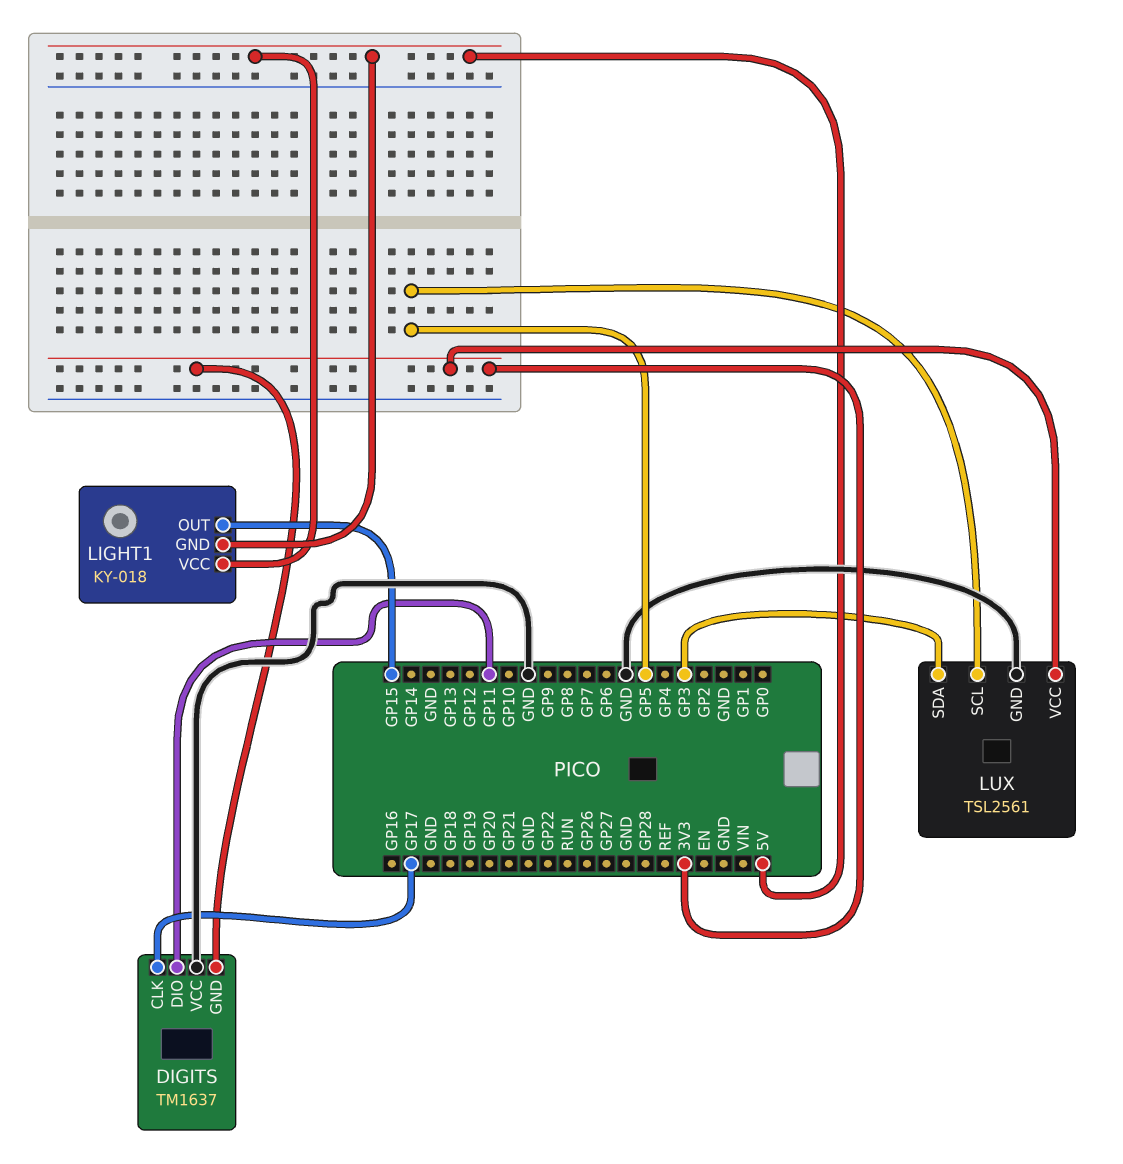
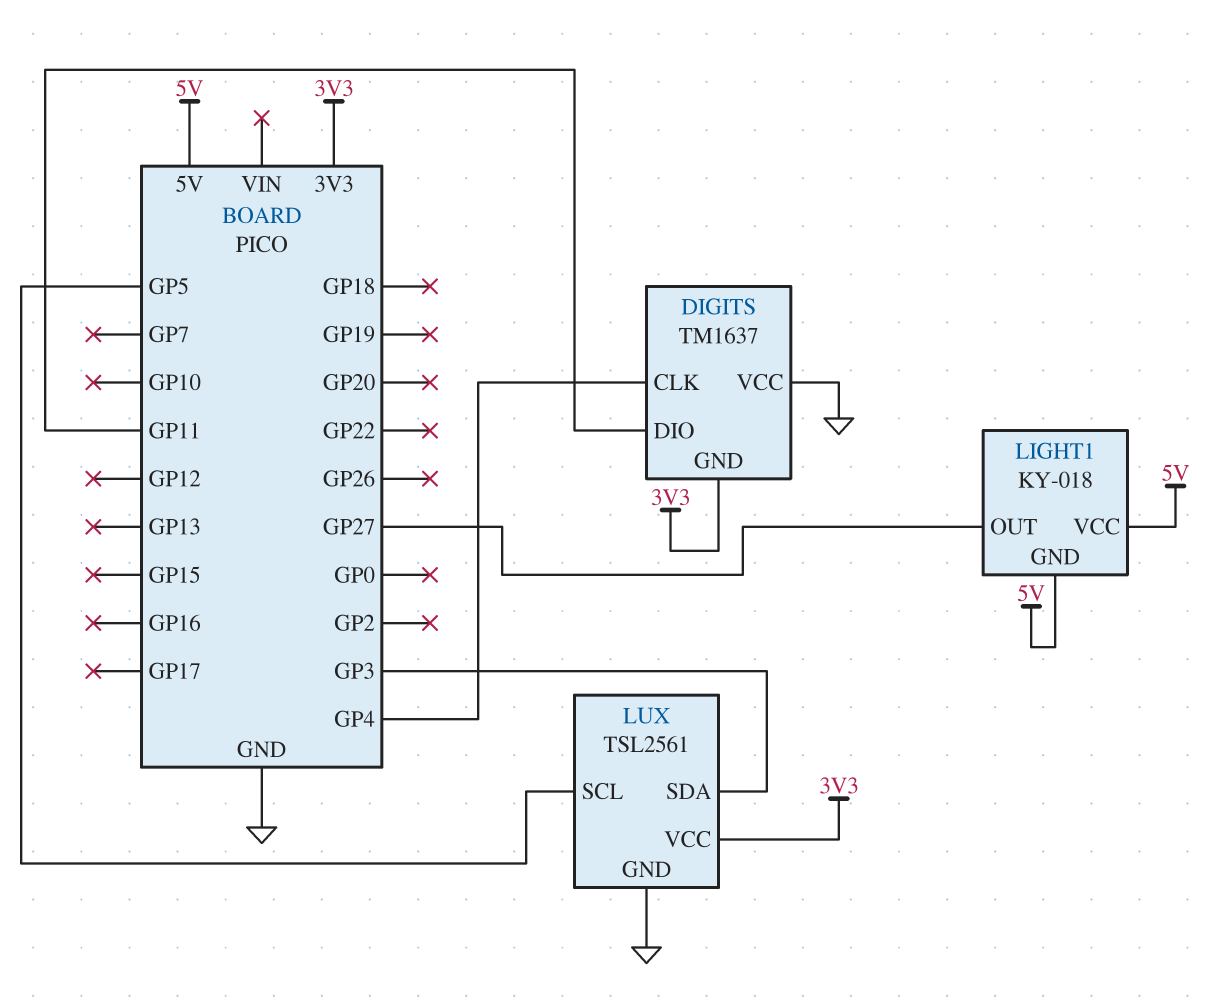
DIGITS pin CLK: GP17 -> GP4
LIGHT1 pin OUT: GP15 -> GP27

